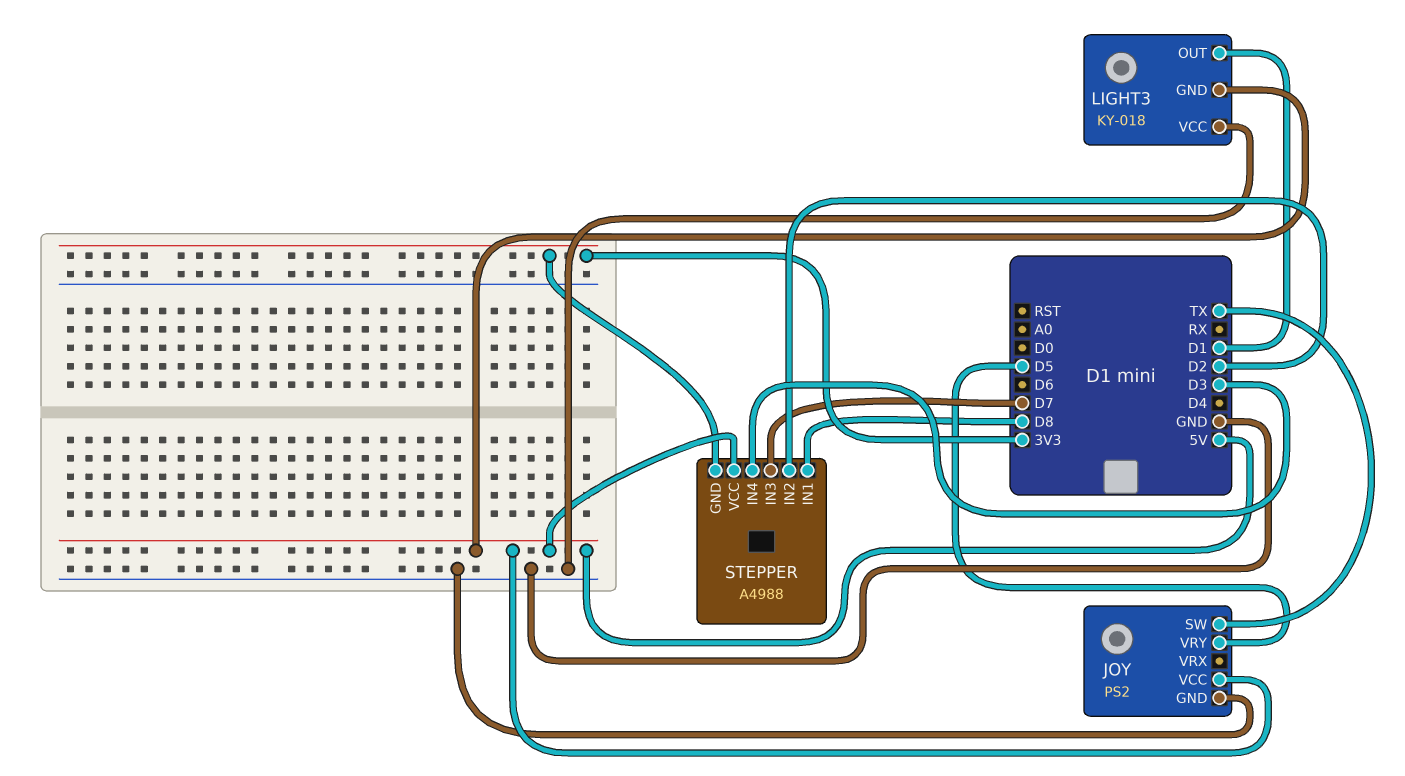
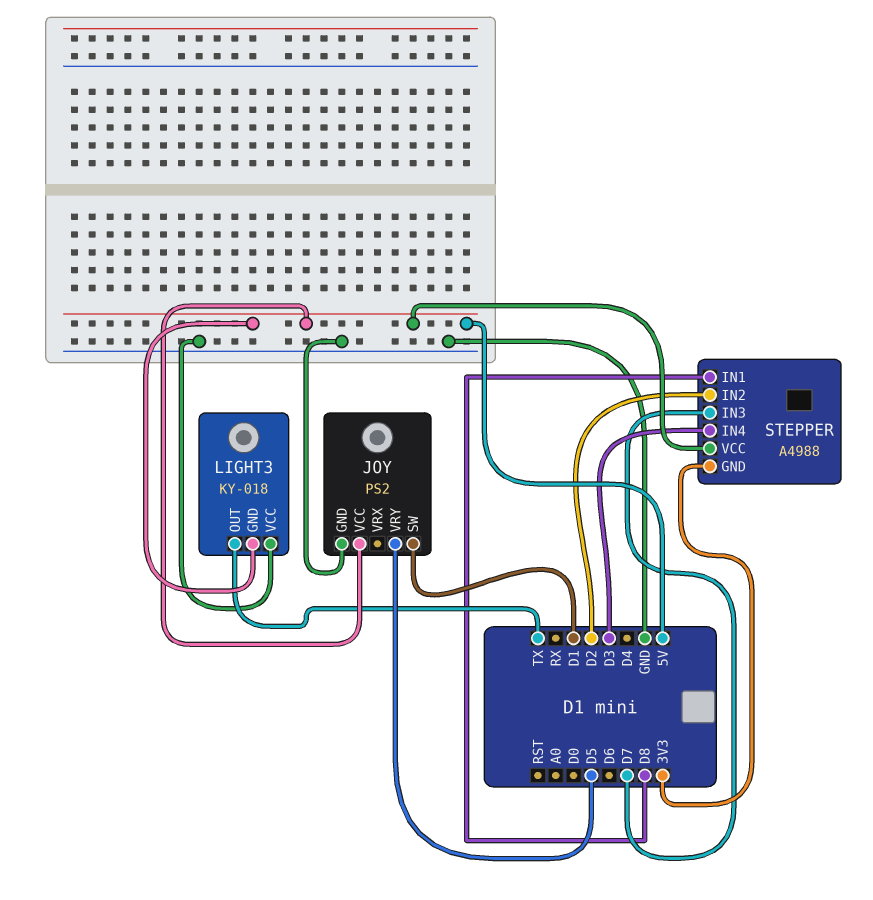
JOY pin SW: TX -> D1
LIGHT3 pin OUT: D1 -> TX

